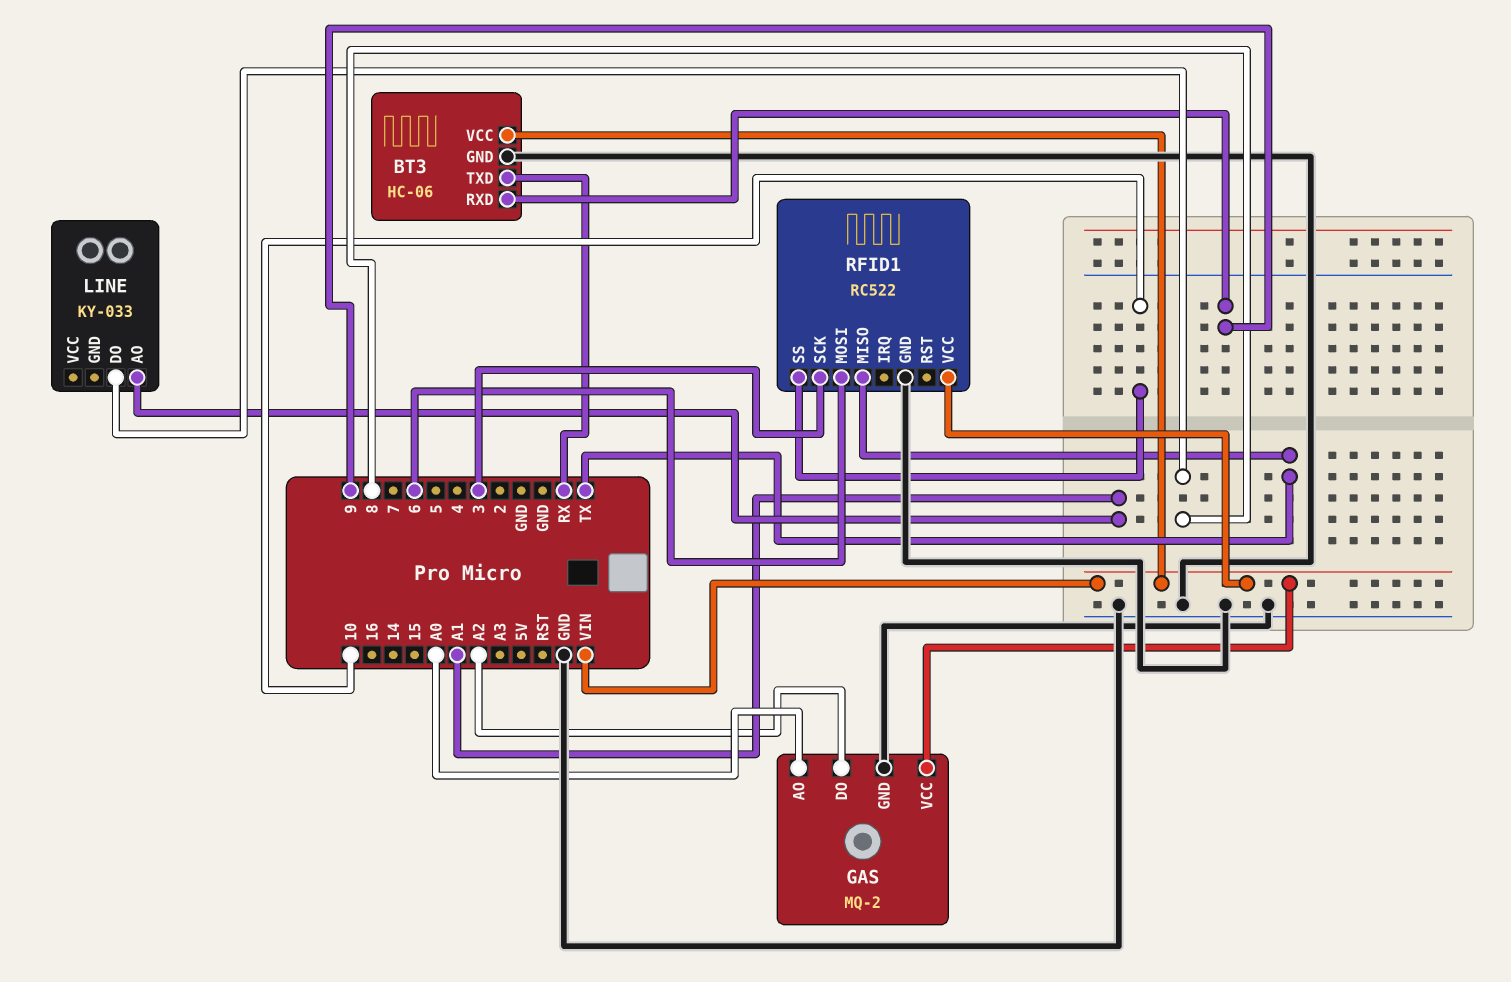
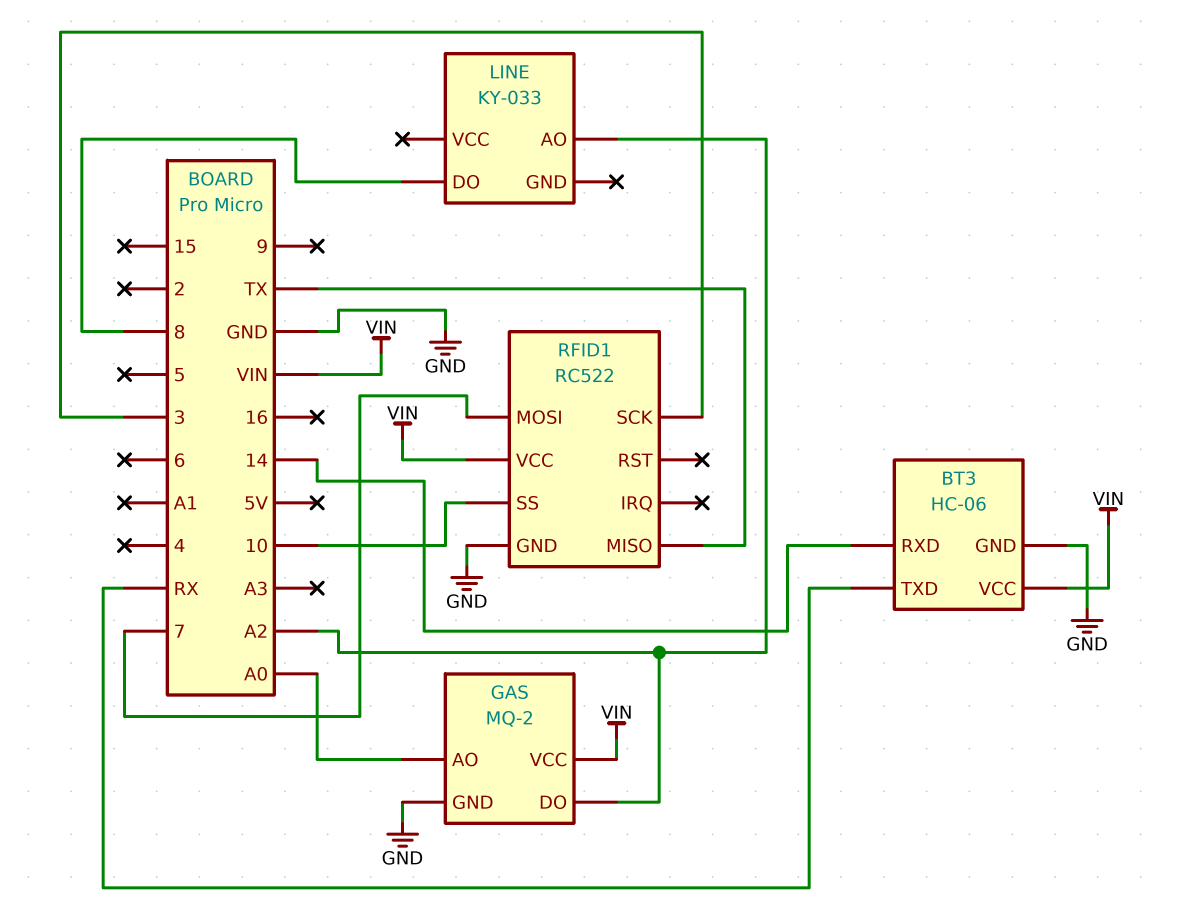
BT3 pin RXD: 9 -> 14
LINE pin AO: A1 -> A2
RFID1 pin MOSI: 6 -> 7

